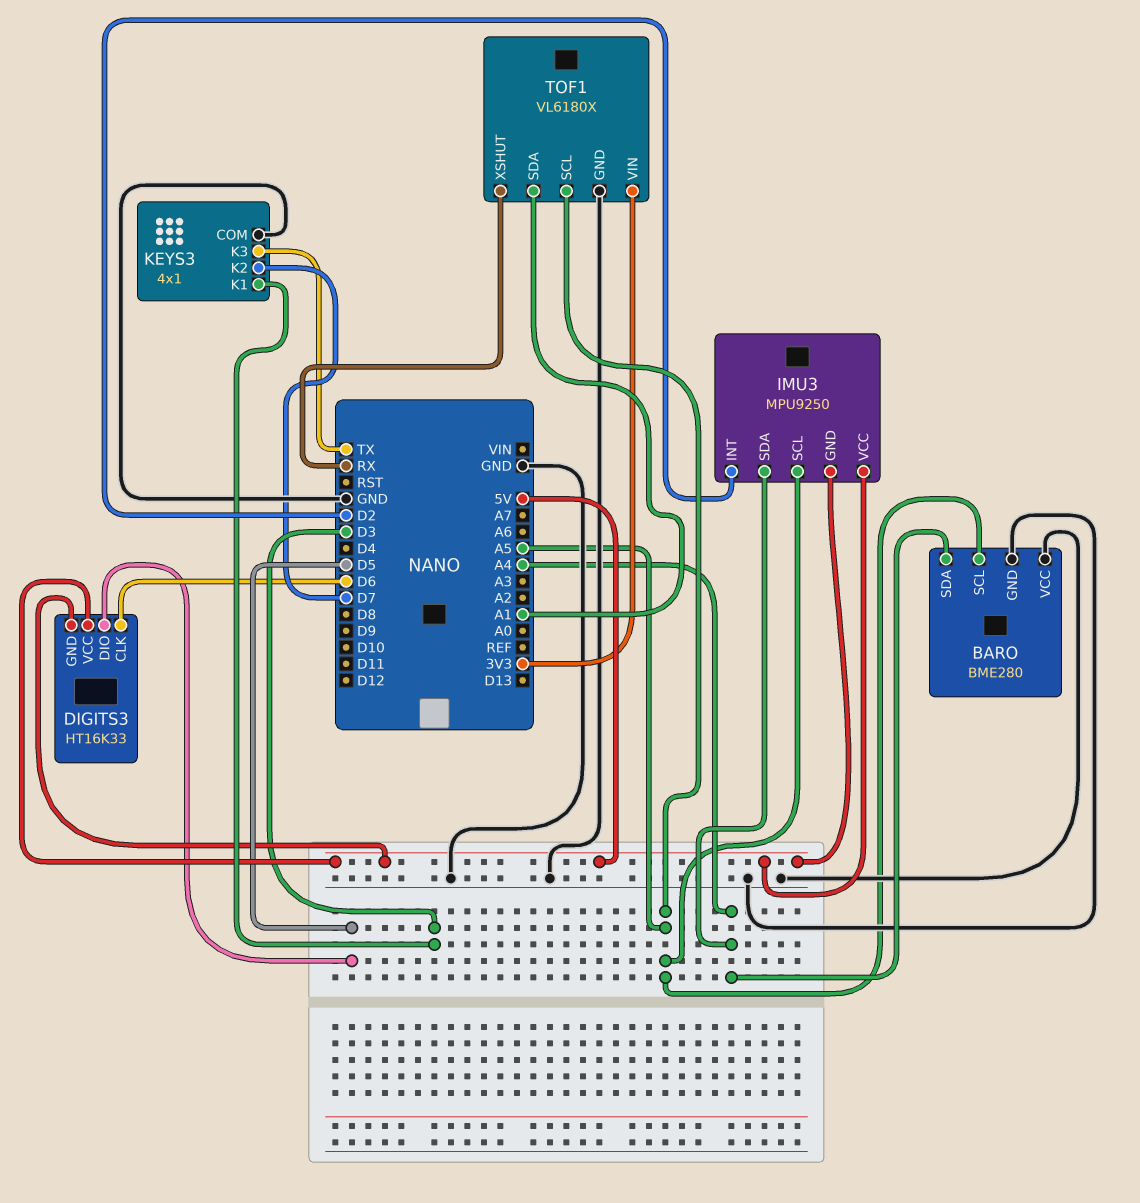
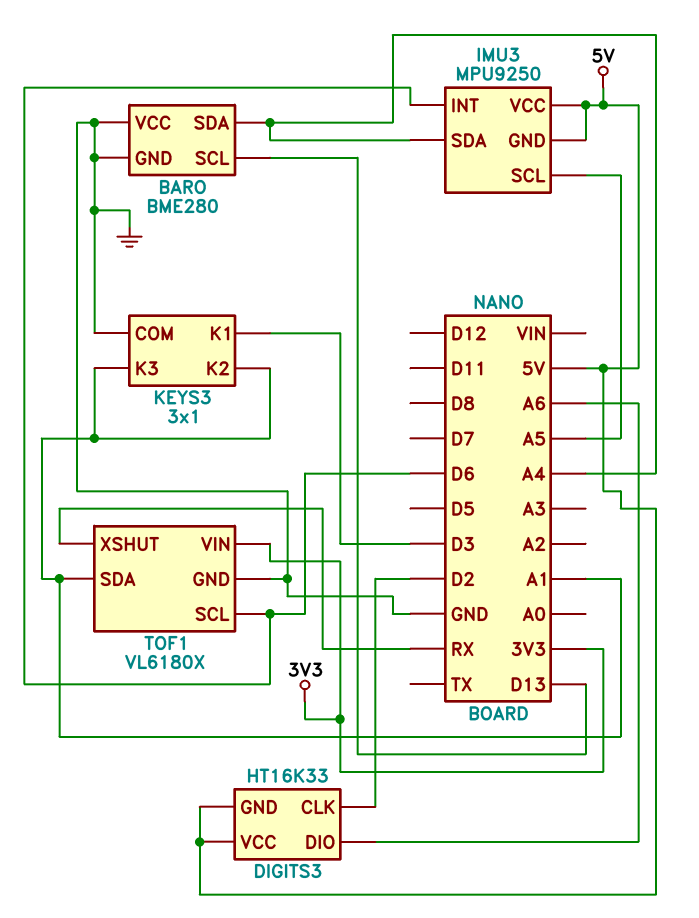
BARO pin SCL: A5 -> D13
DIGITS3 pin CLK: D6 -> D2
DIGITS3 pin DIO: D5 -> A6
IMU3 pin INT: D2 -> D6
KEYS3: 4x1 -> 3x1
KEYS3 pin K2: D7 -> A1
KEYS3 pin K3: TX -> A1
TOF1 pin SCL: A5 -> D6

